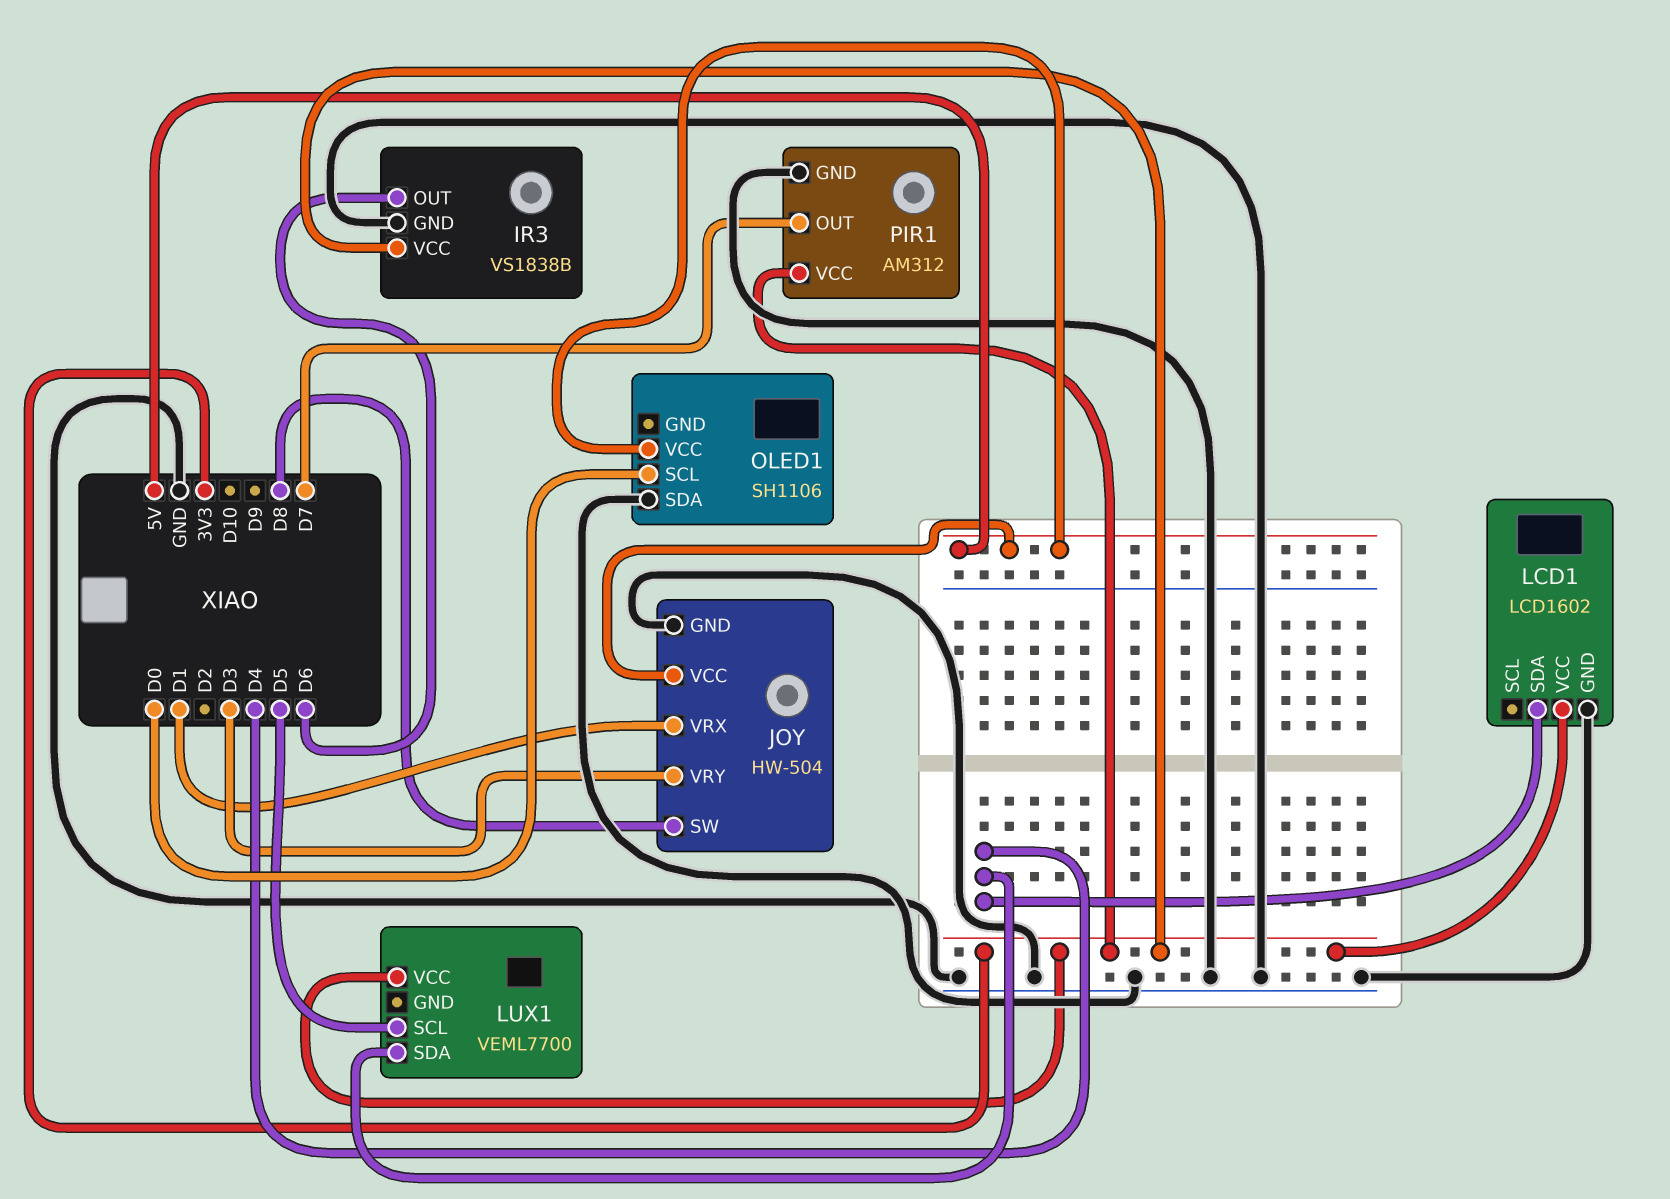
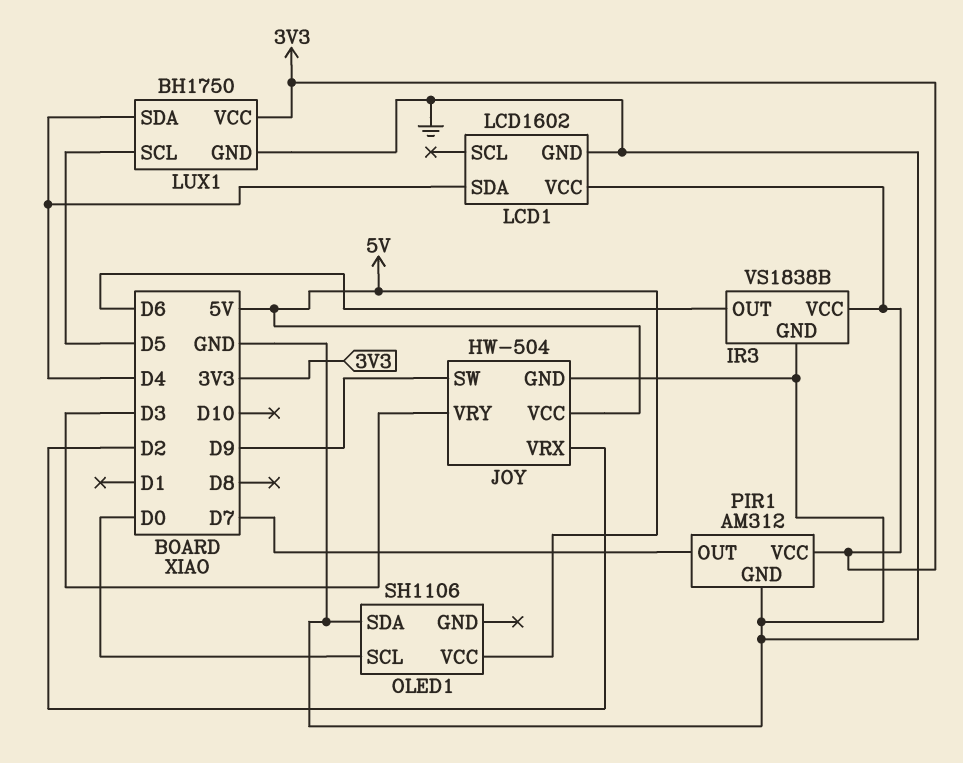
JOY pin SW: D8 -> D9
JOY pin VRX: D1 -> D2
LUX1: VEML7700 -> BH1750
LUX1 pin GND: none -> GND

